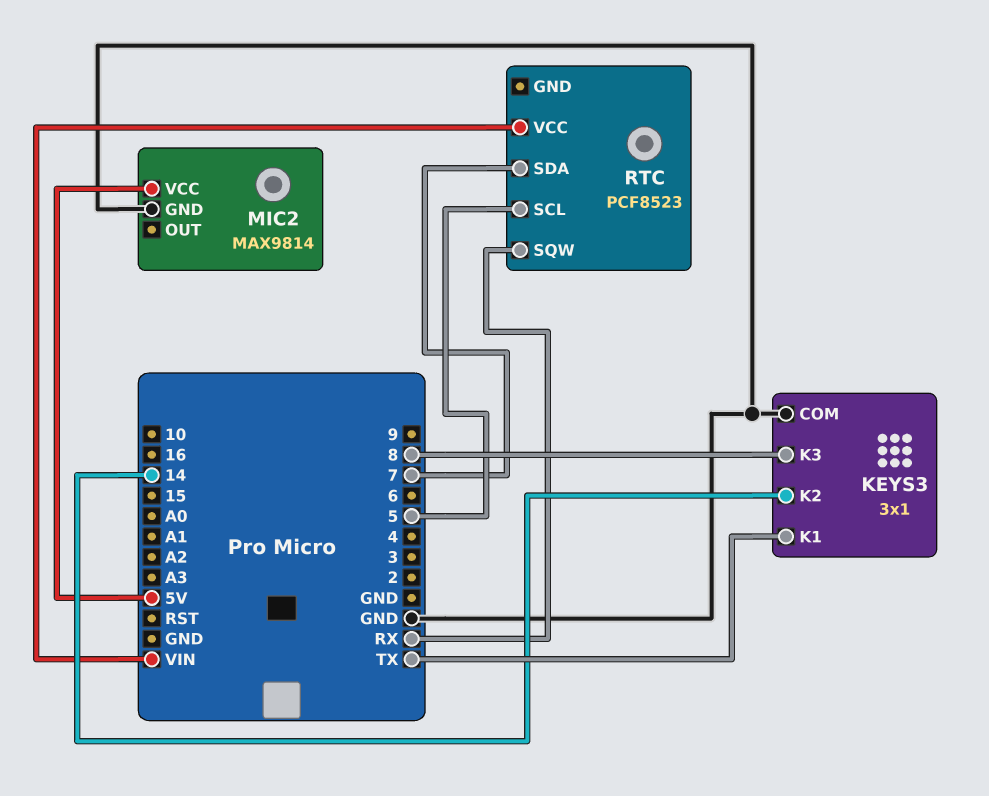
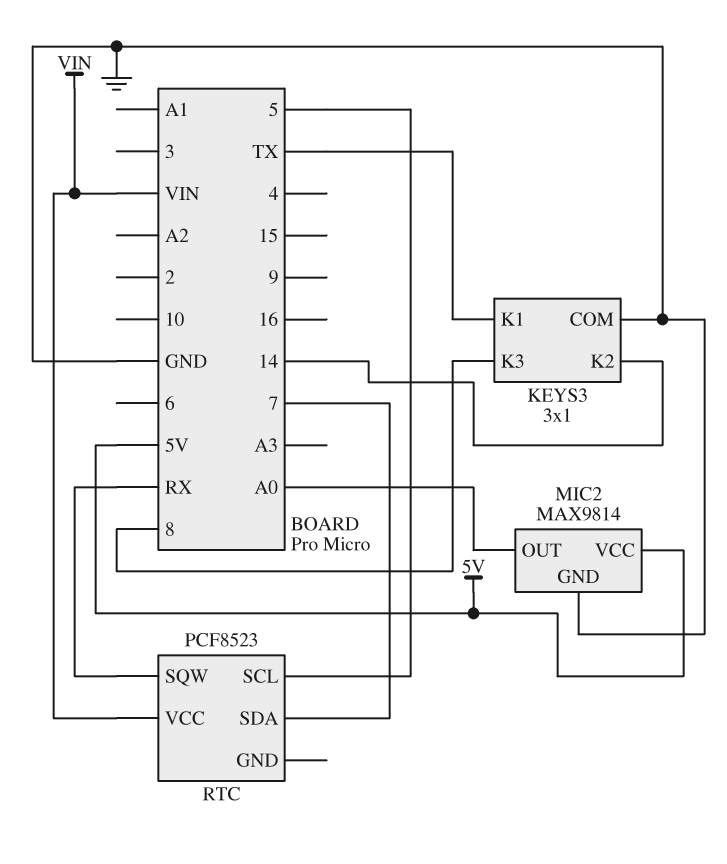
MIC2 pin OUT: none -> A0

